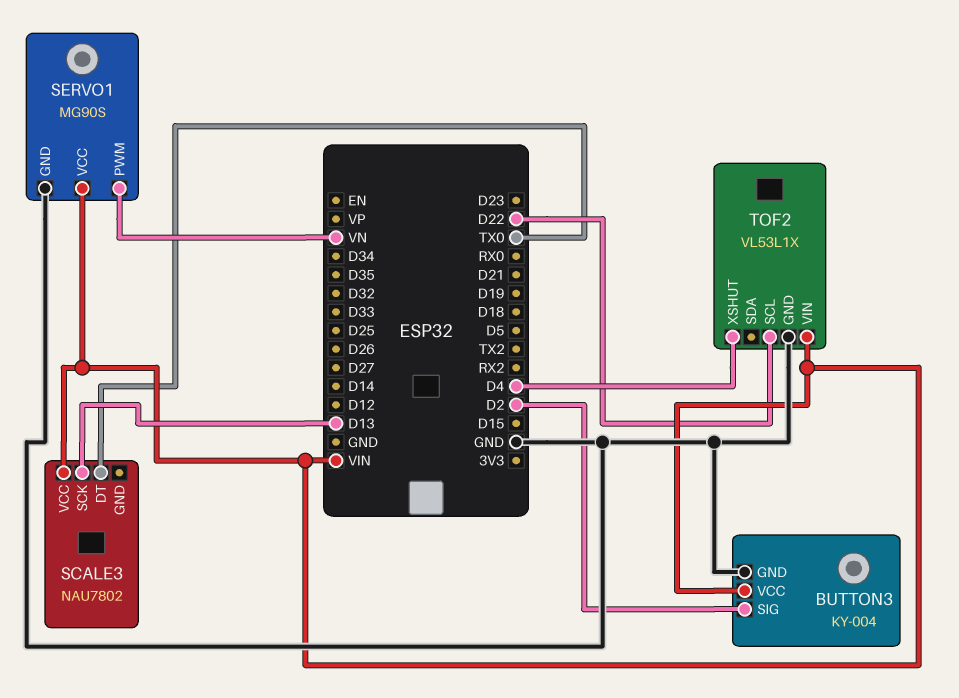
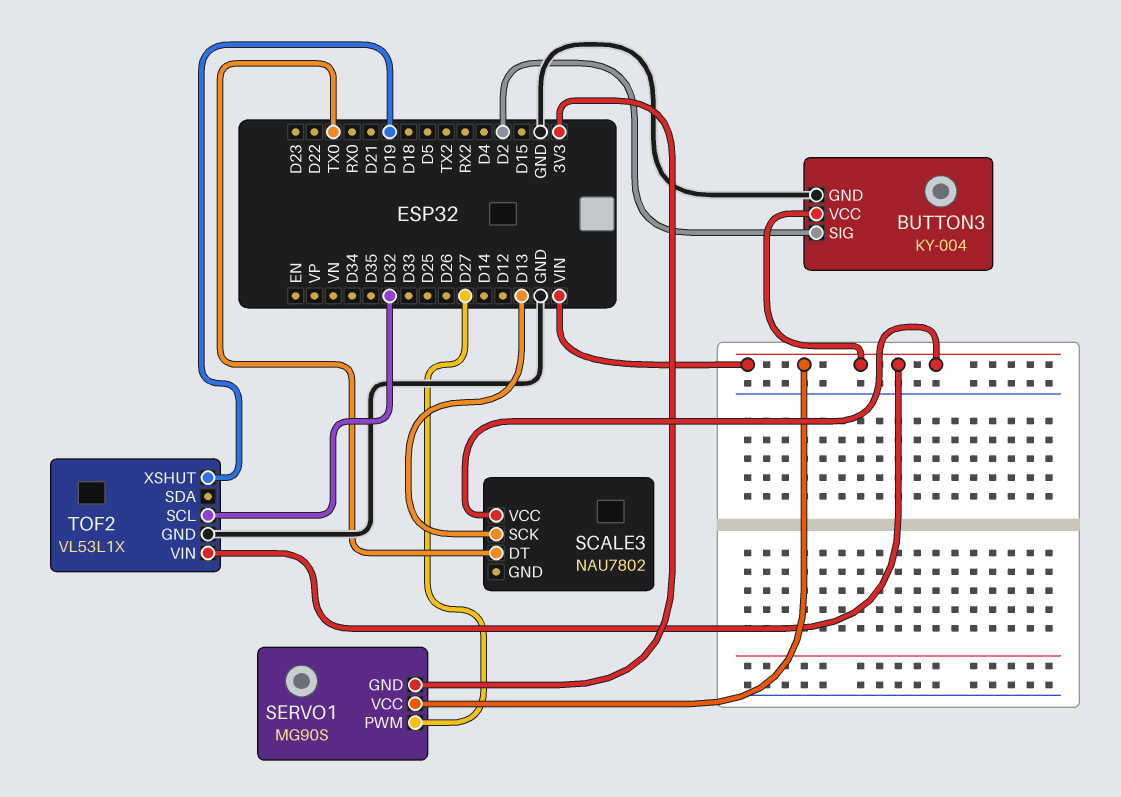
SERVO1 pin GND: GND -> 3V3
SERVO1 pin PWM: VN -> D27
TOF2 pin SCL: D22 -> D32
TOF2 pin XSHUT: D4 -> D19

